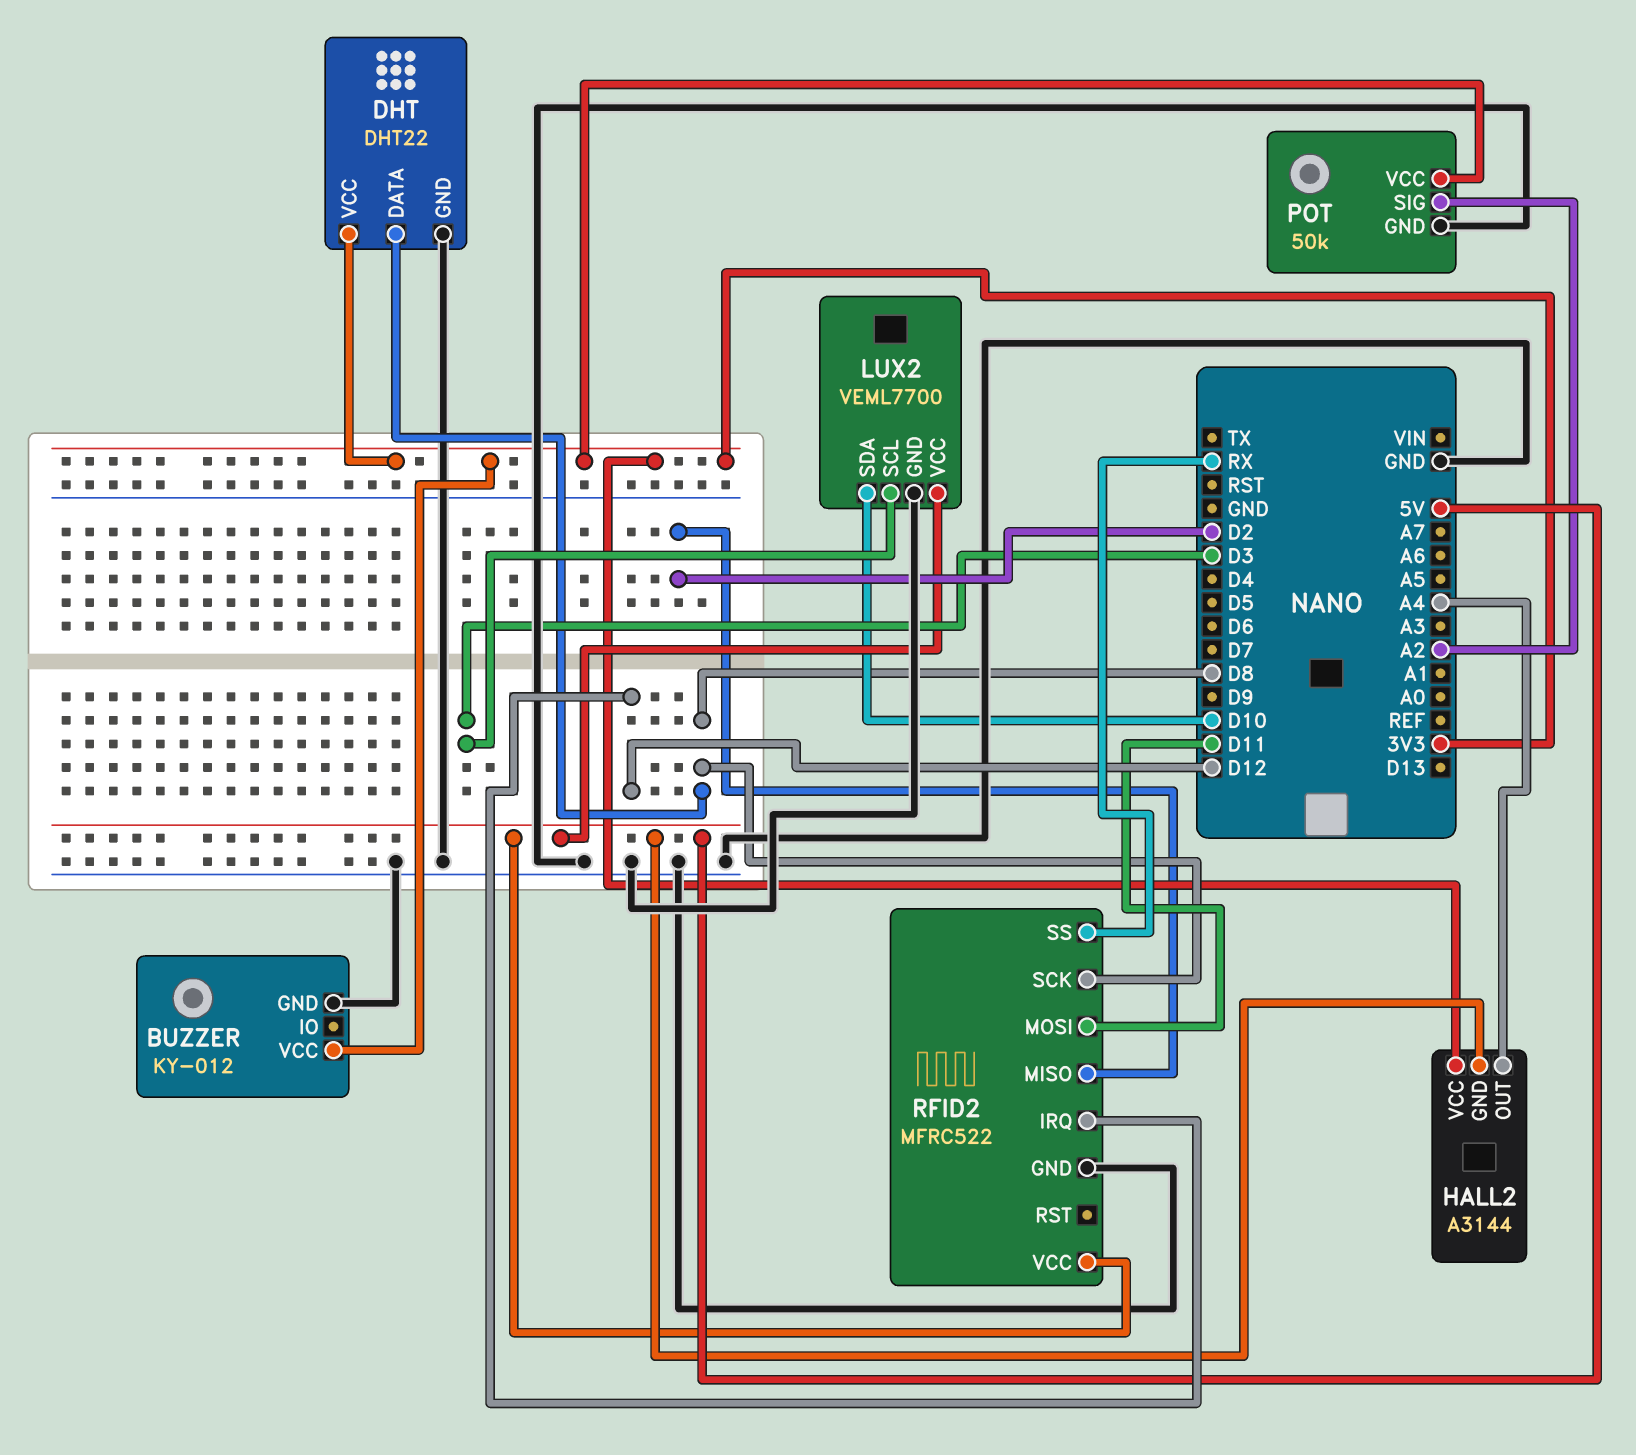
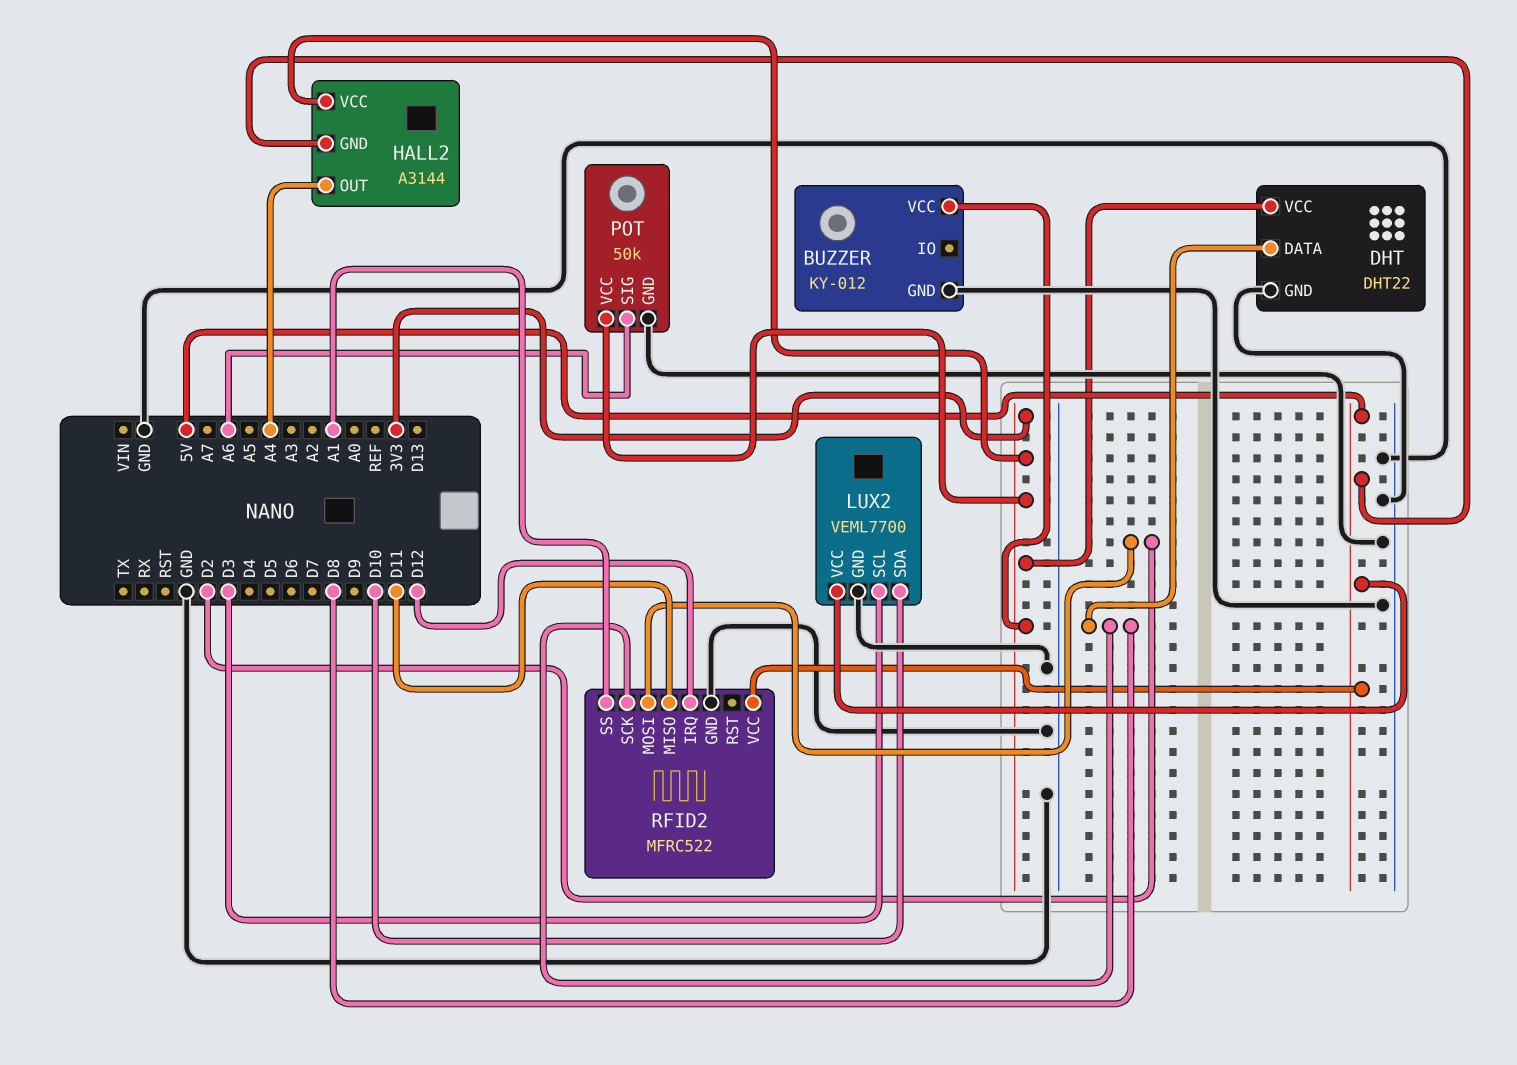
POT pin SIG: A2 -> A6
RFID2 pin MISO: D2 -> D11
RFID2 pin MOSI: D11 -> D2
RFID2 pin SS: RX -> A1

